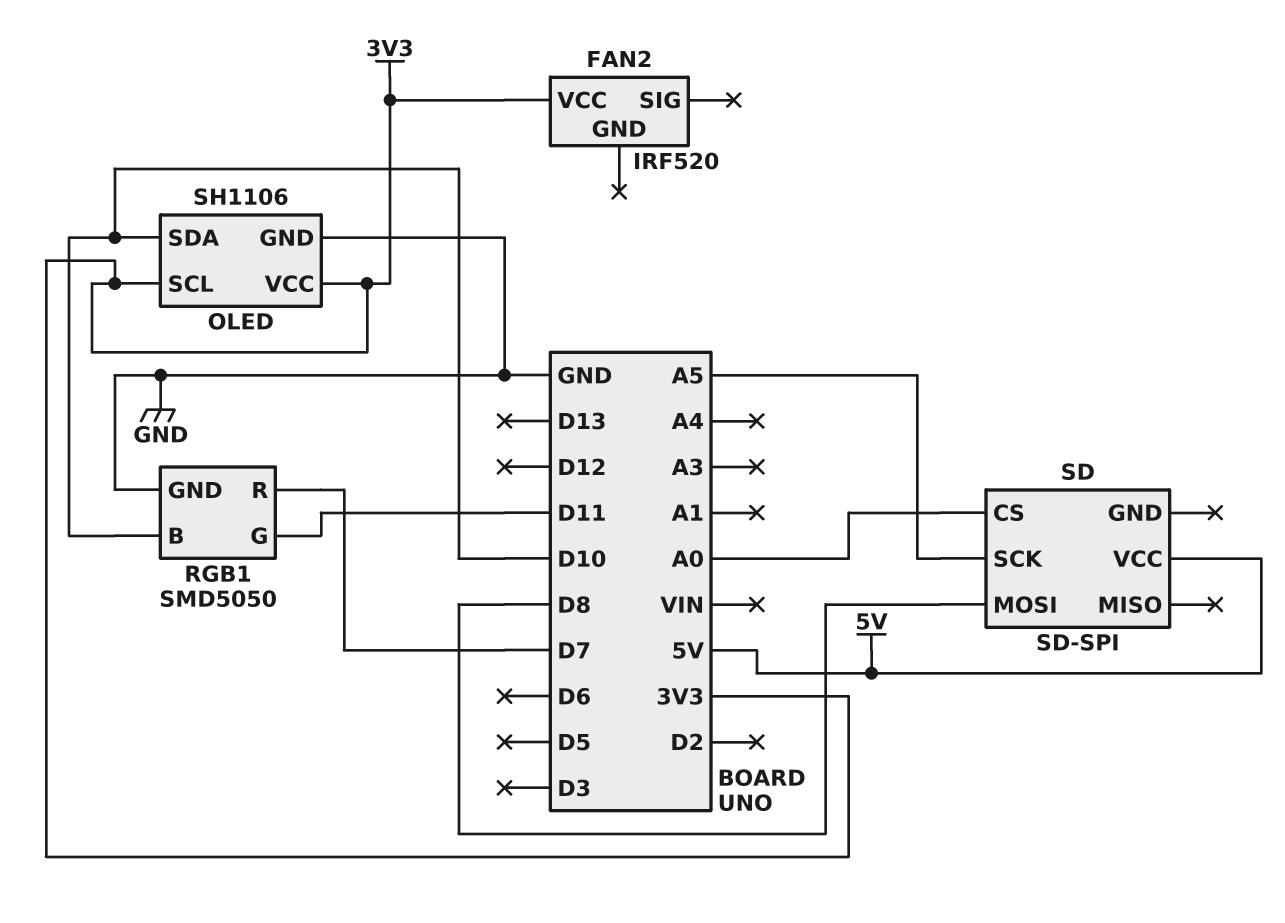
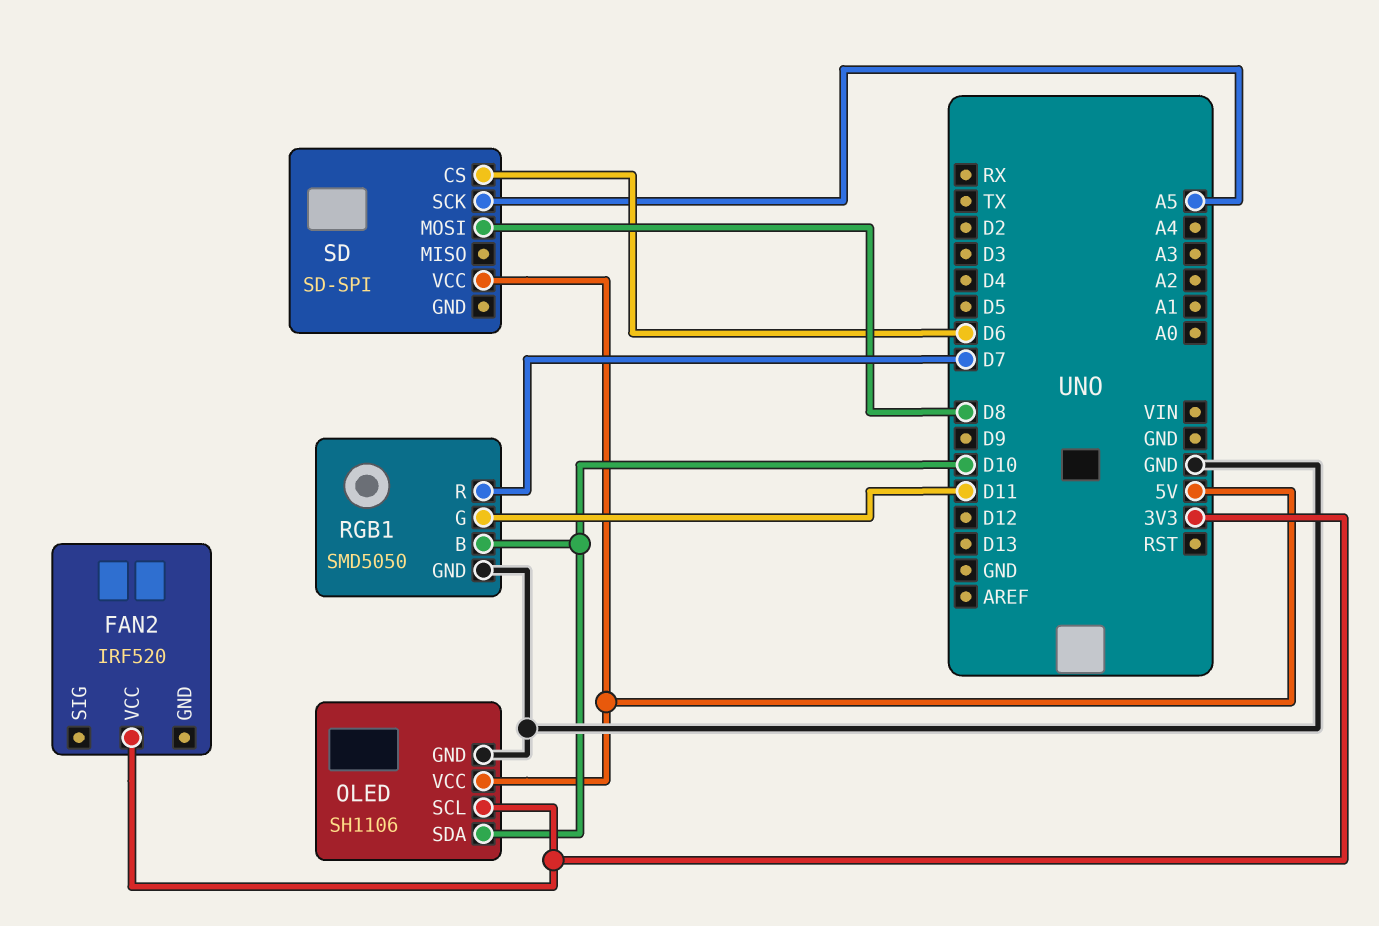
OLED pin VCC: 3V3 -> 5V
SD pin CS: A0 -> D6

